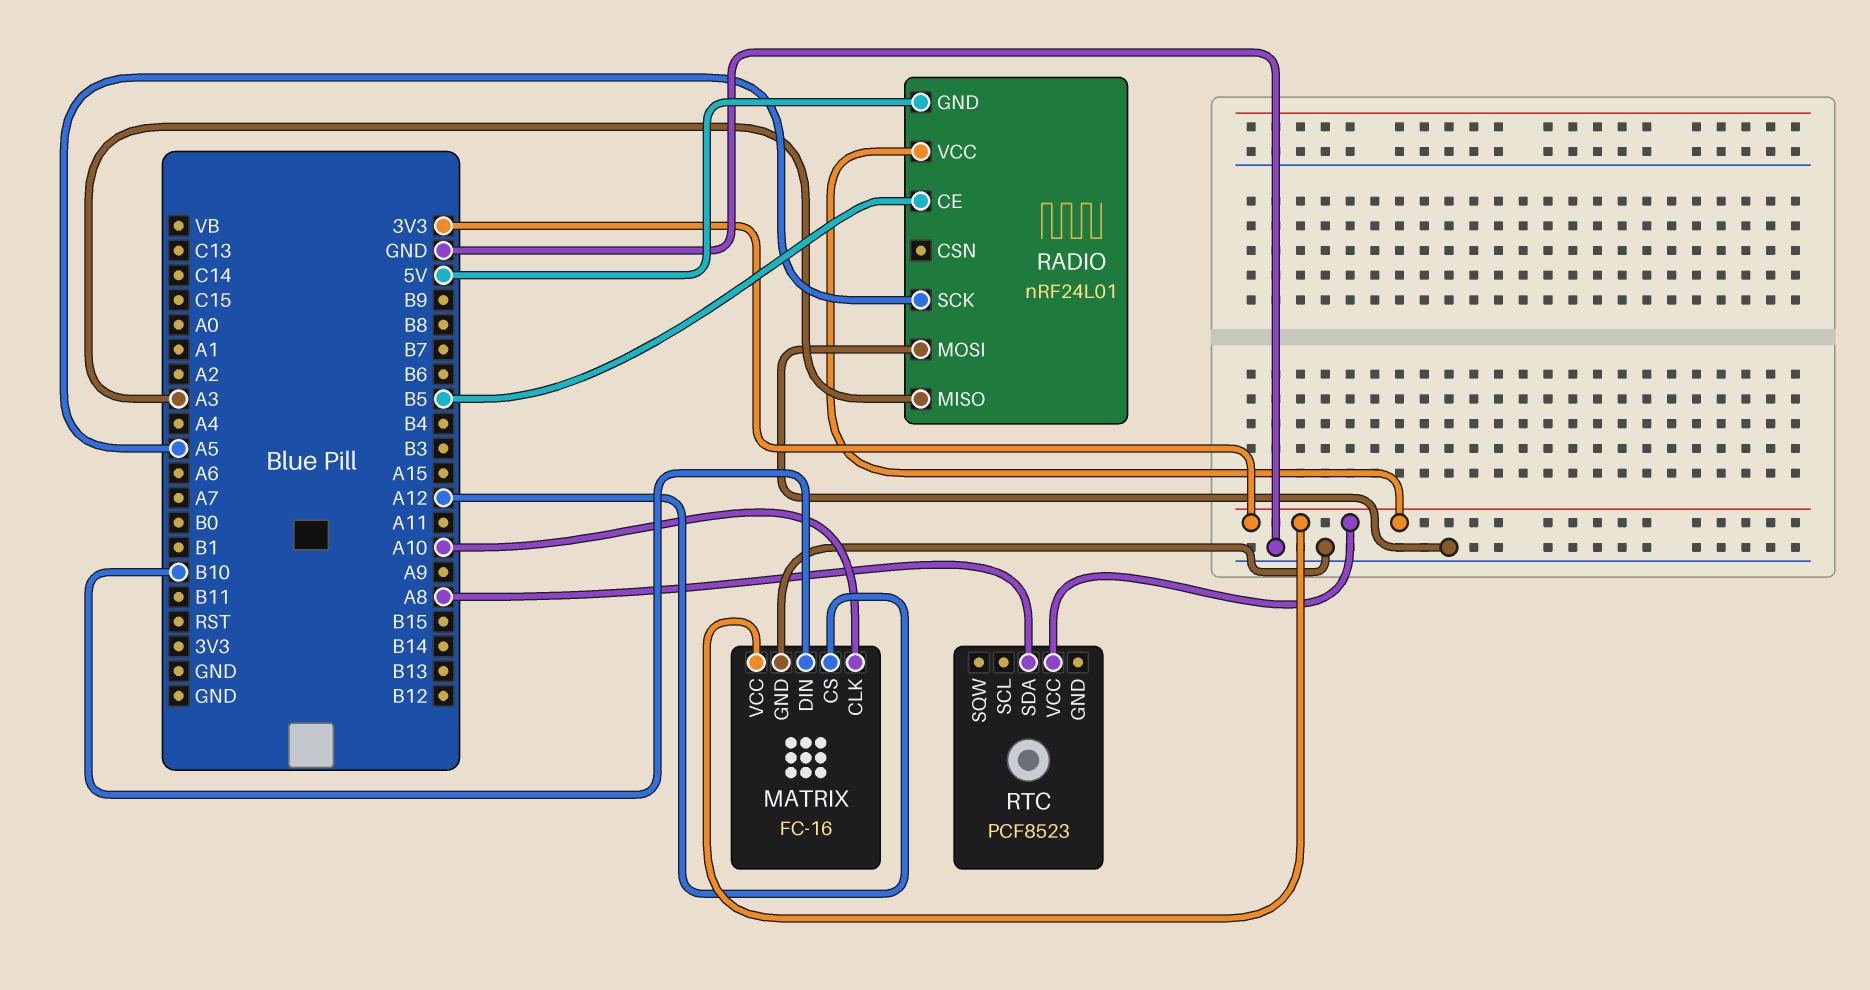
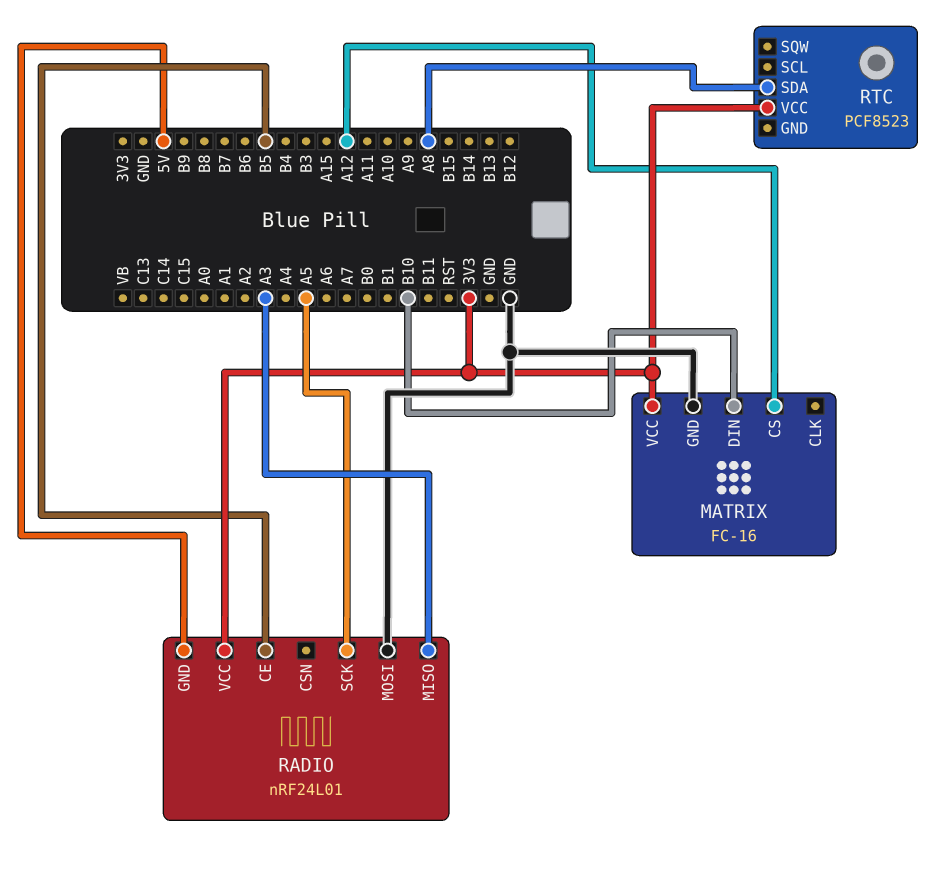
MATRIX pin CLK: A10 -> none

